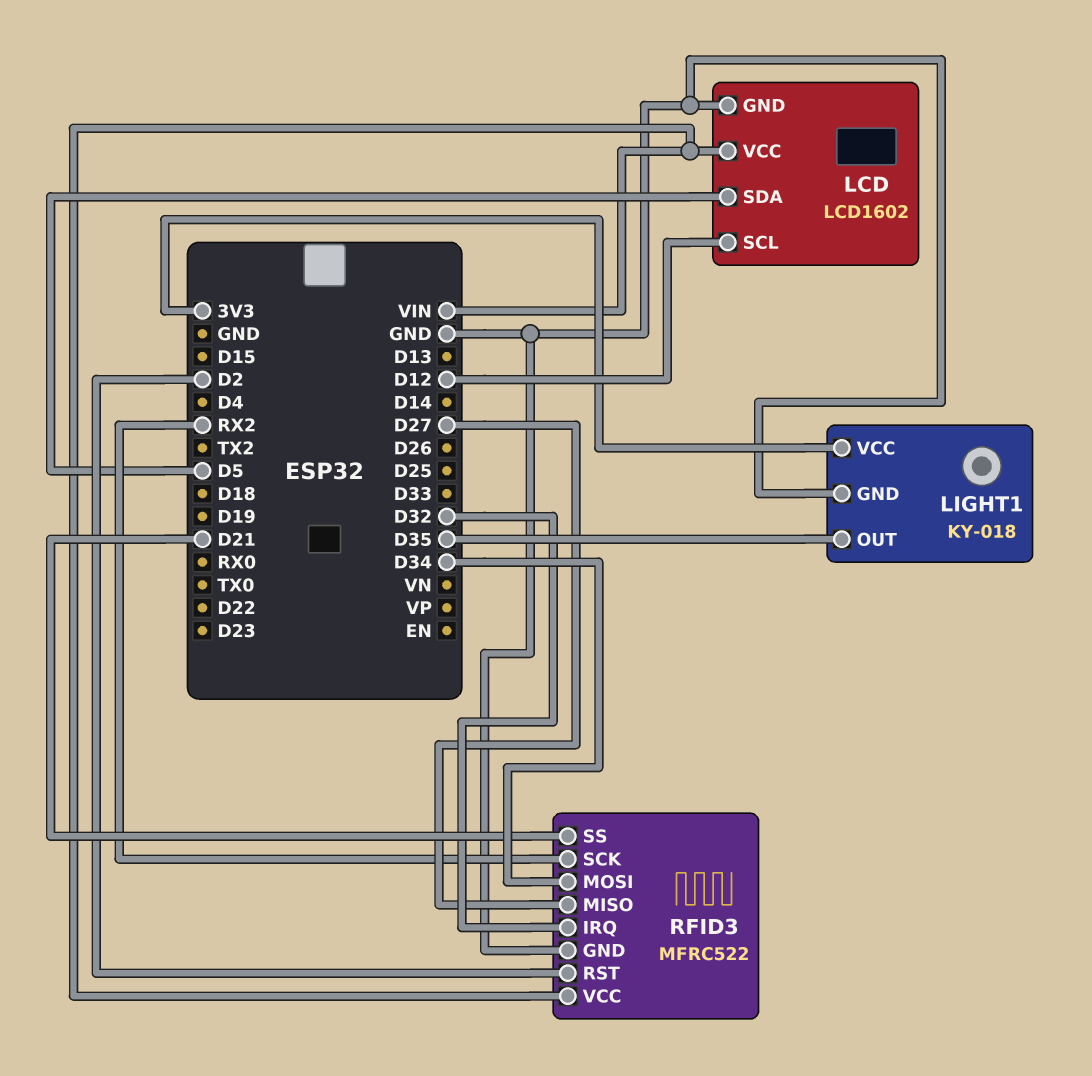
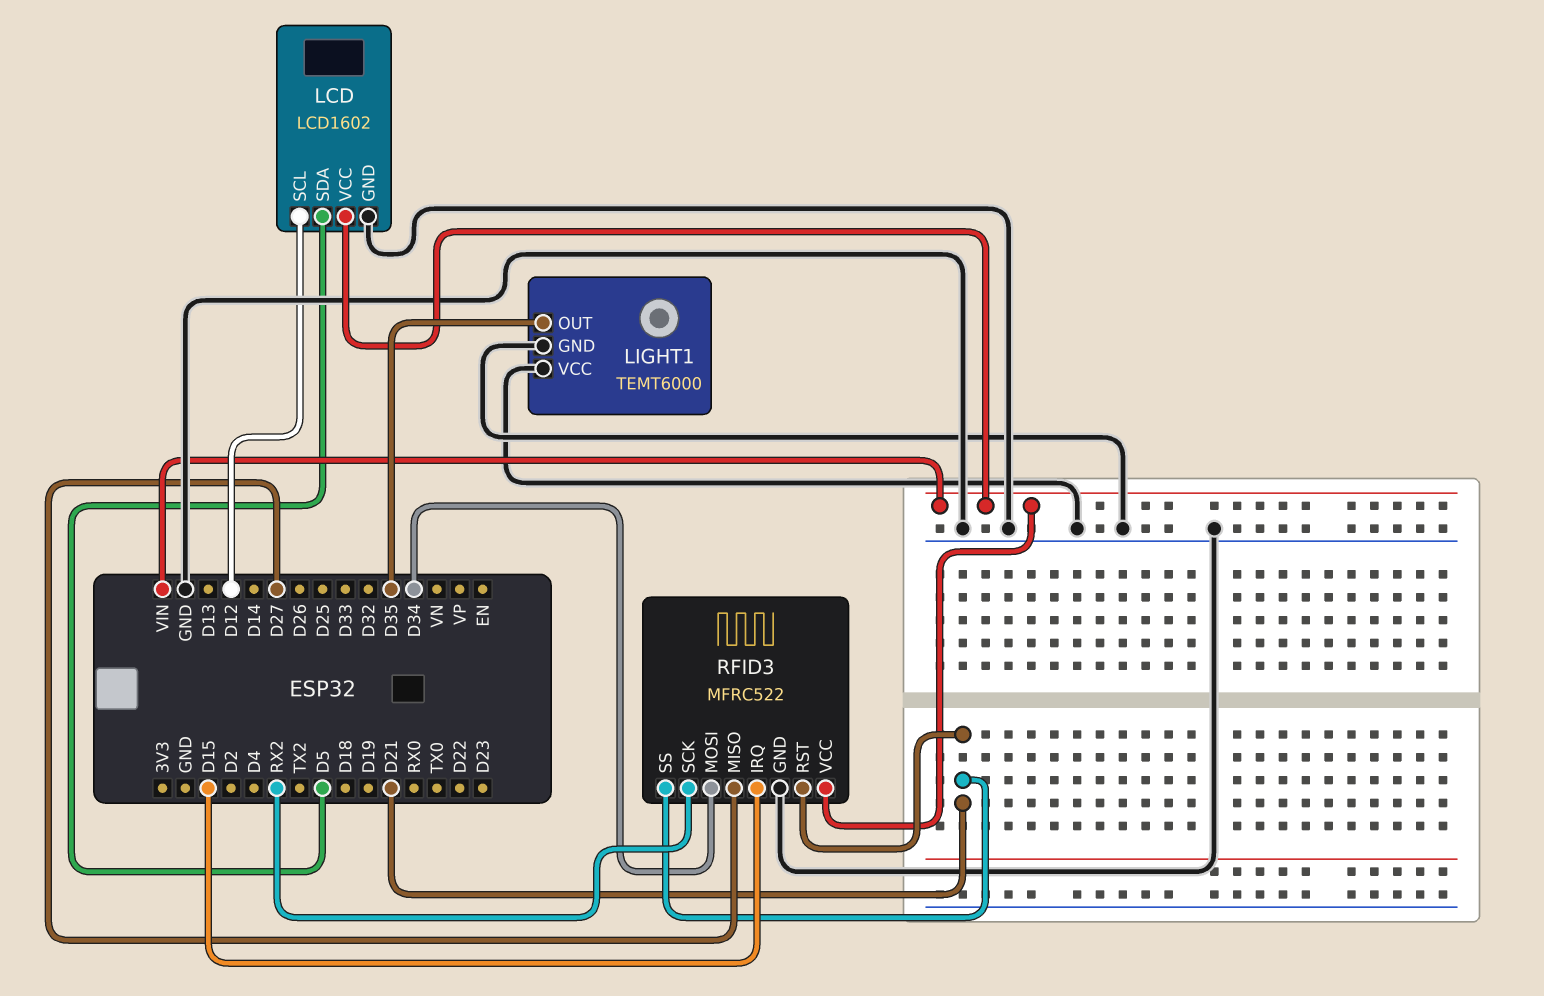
LIGHT1: KY-018 -> TEMT6000
LIGHT1 pin VCC: 3V3 -> GND
RFID3 pin IRQ: D32 -> D15
RFID3 pin RST: D2 -> D21

